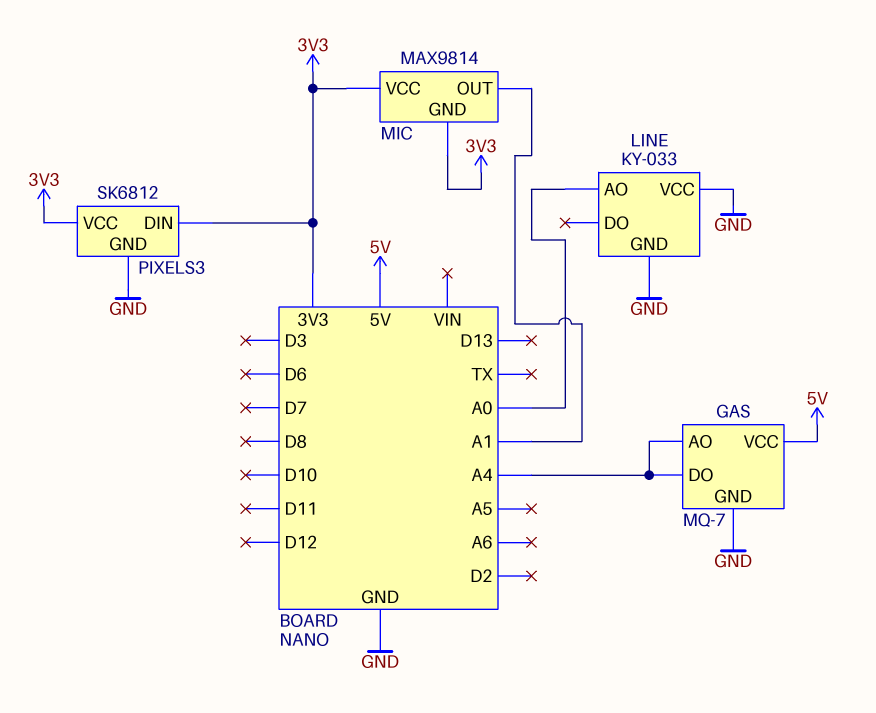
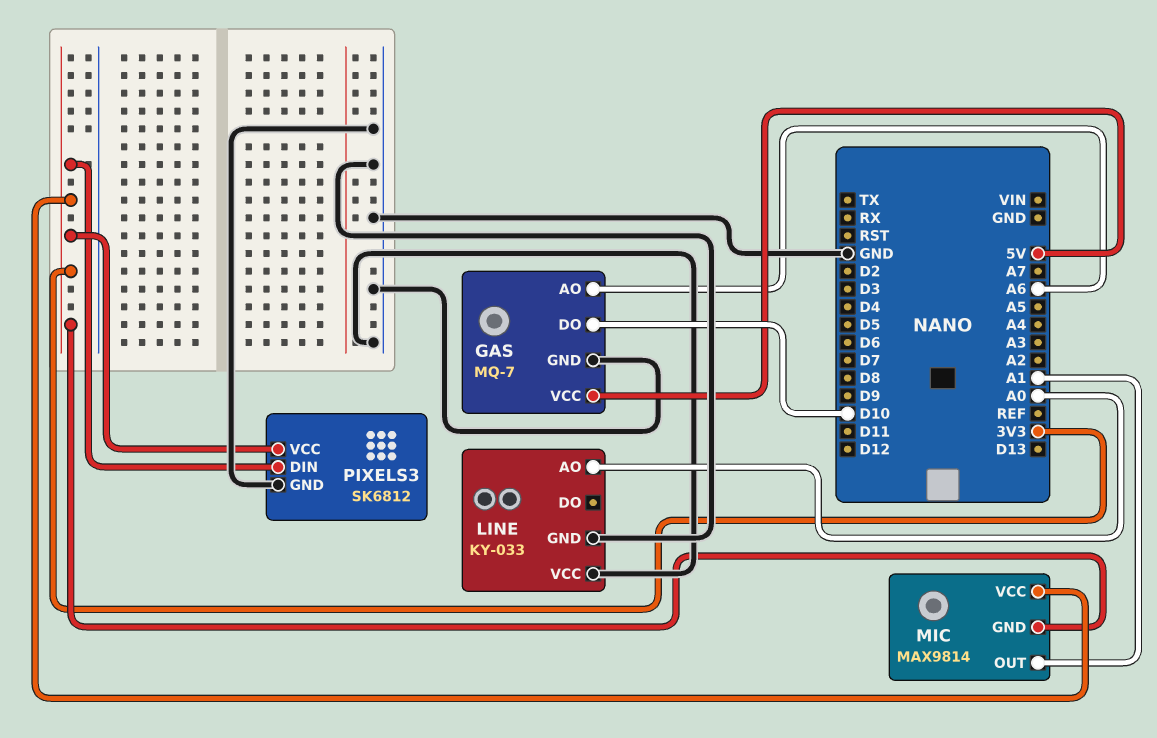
GAS pin AO: A4 -> A6
GAS pin DO: A4 -> D10

